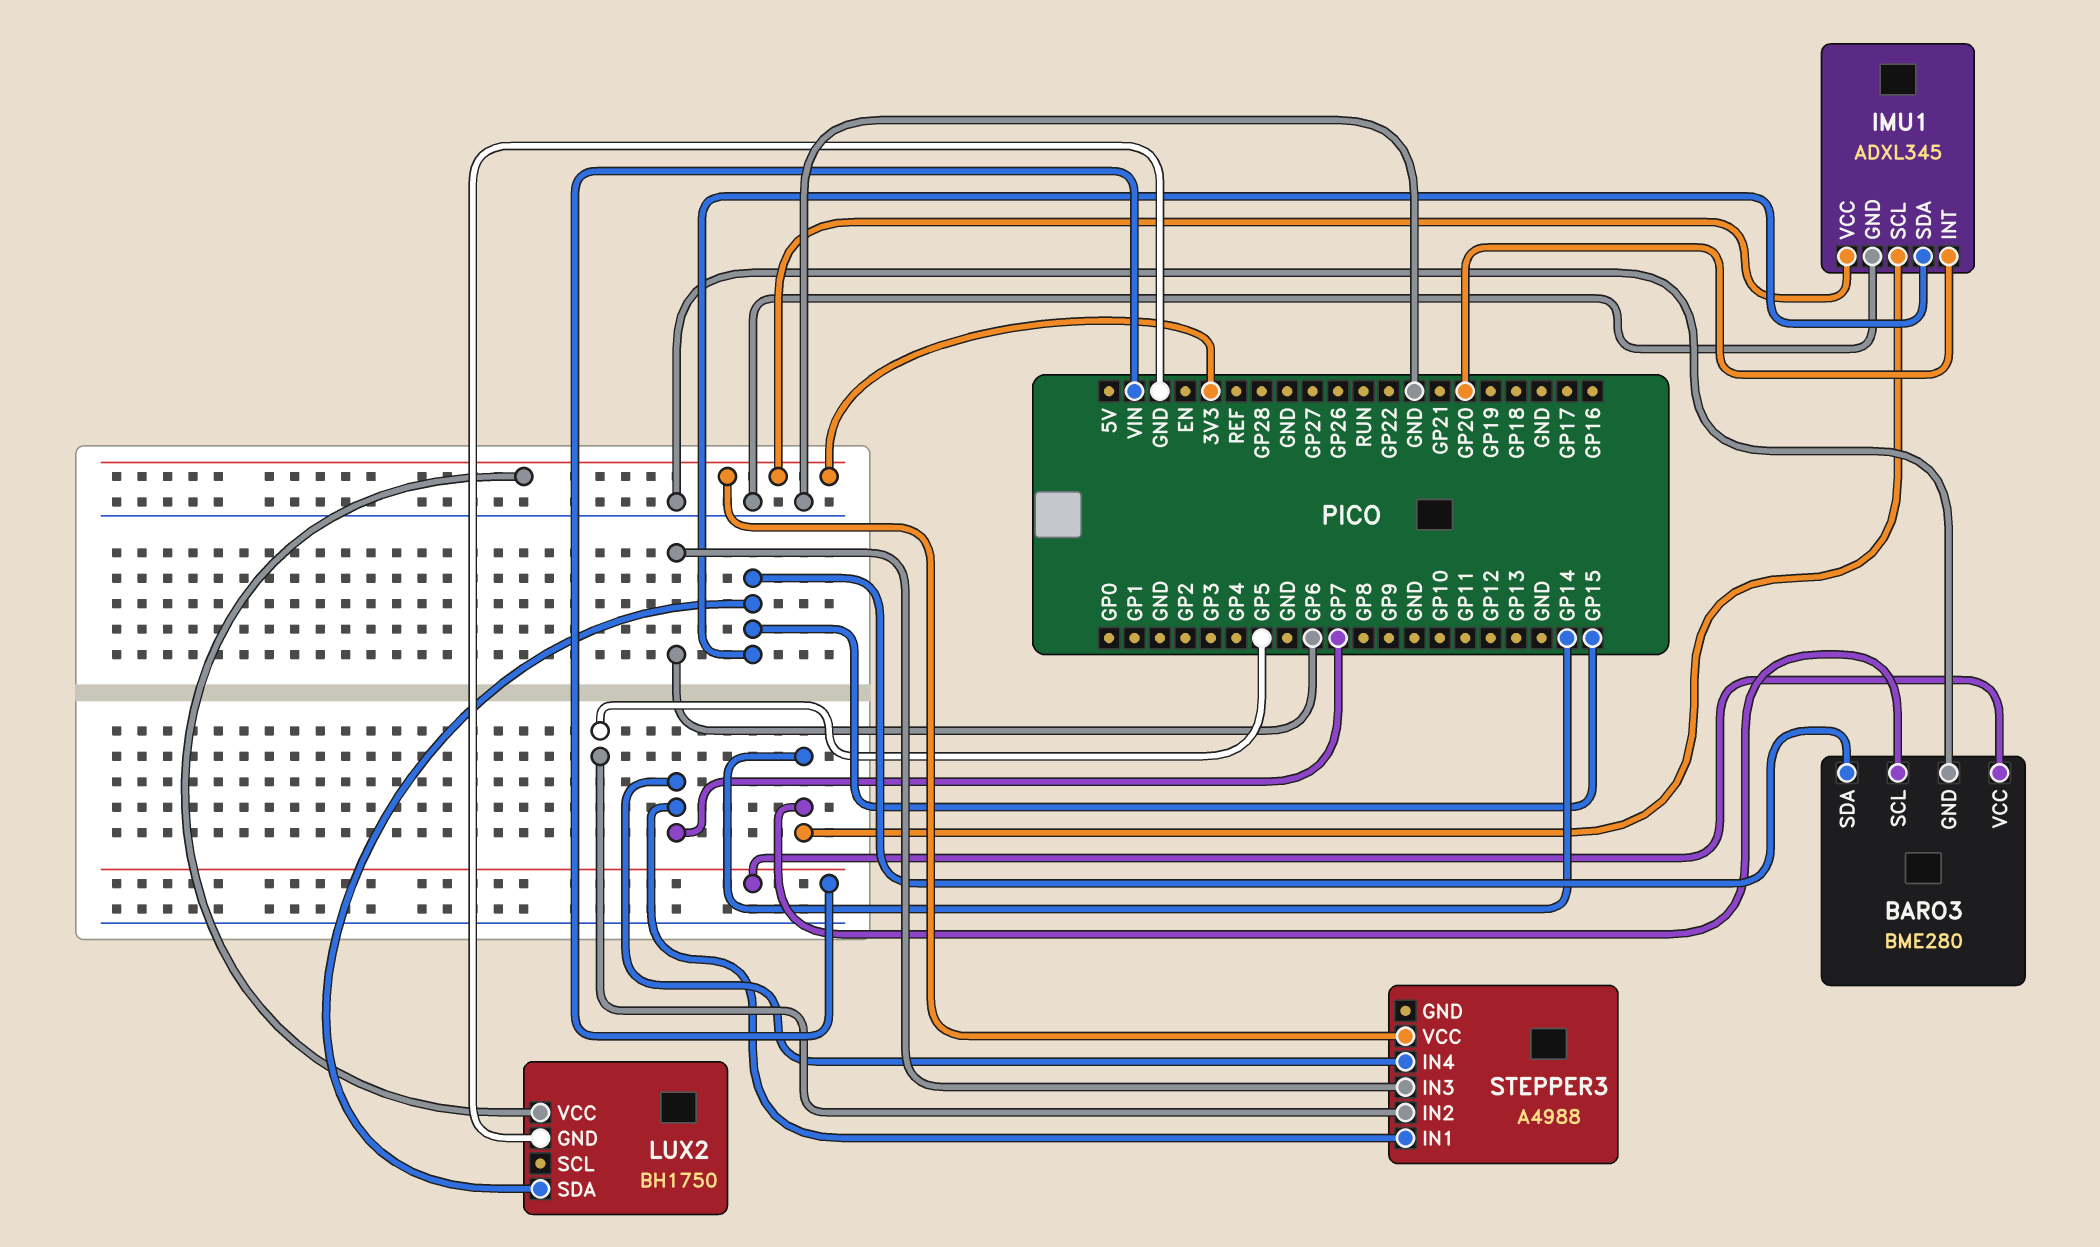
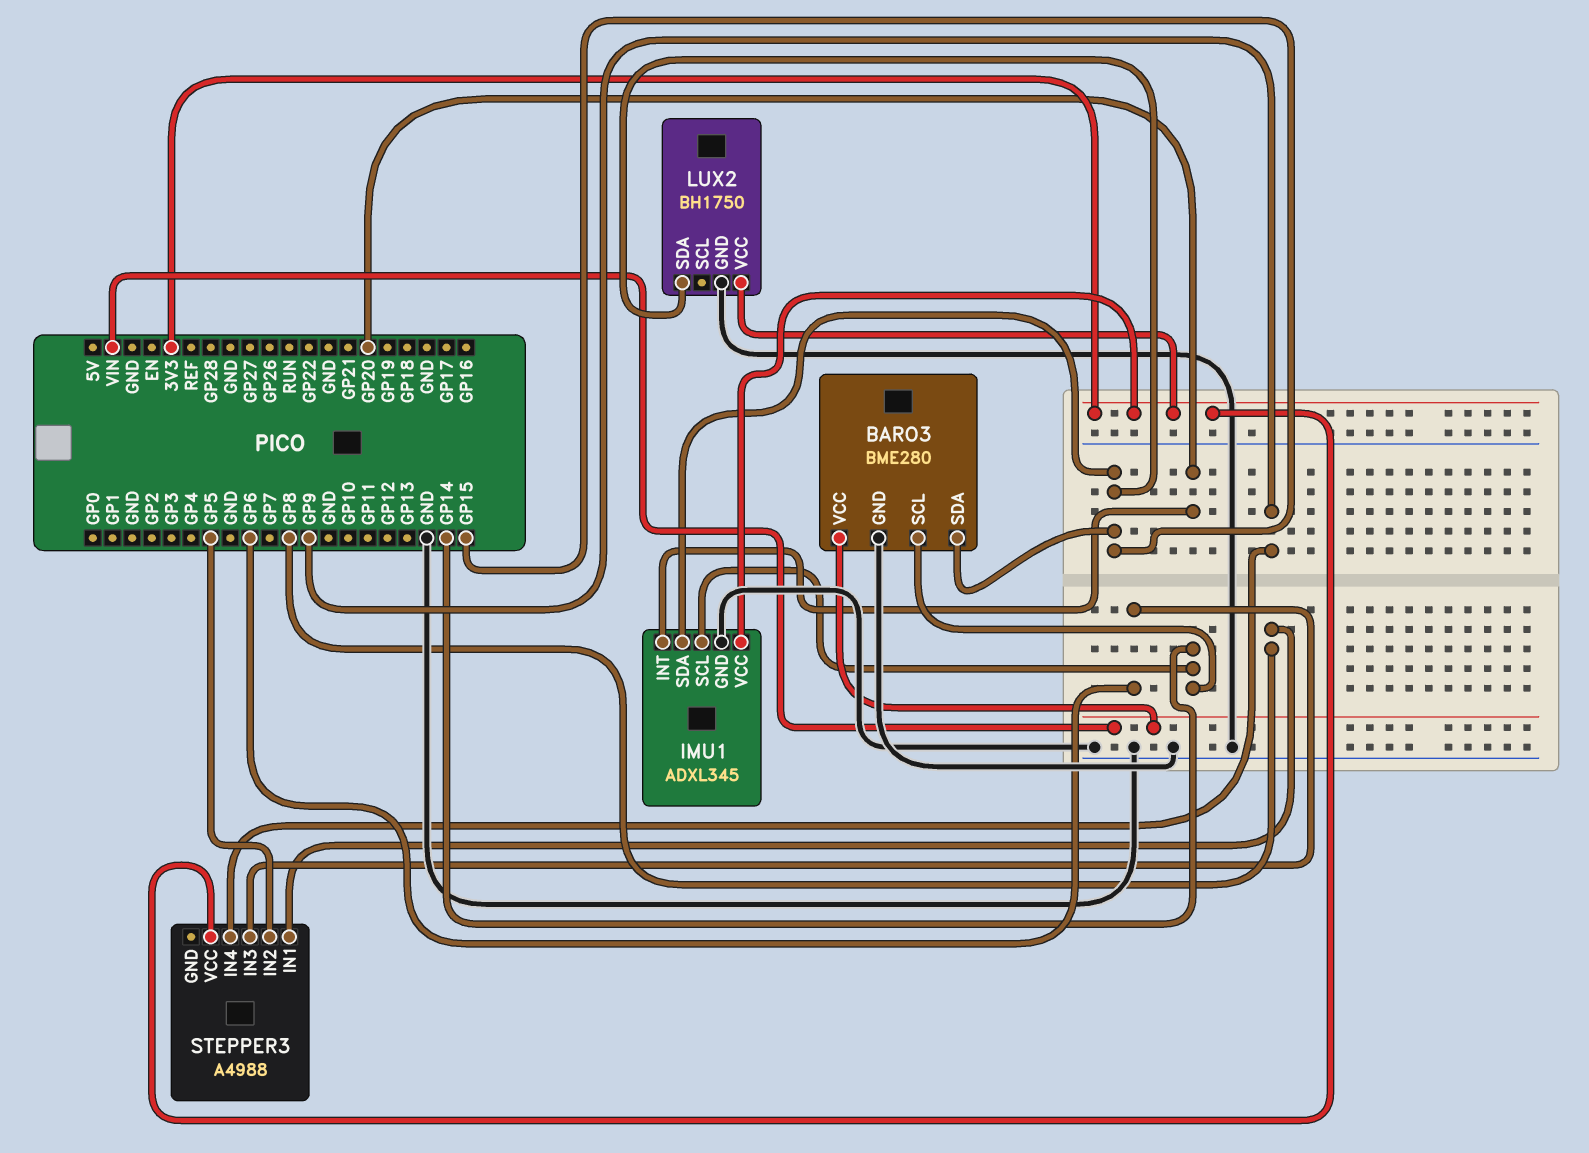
STEPPER3 pin IN1: GP7 -> GP8
STEPPER3 pin IN4: GP7 -> GP9

